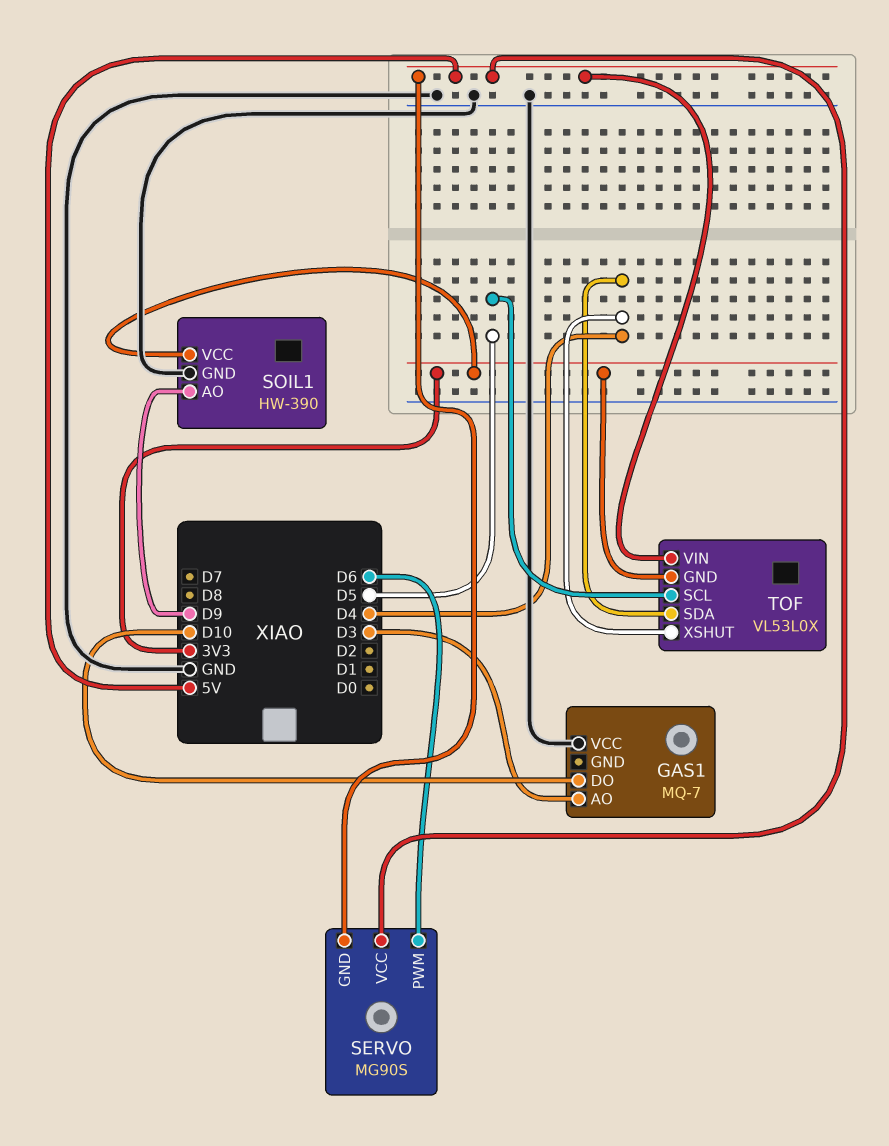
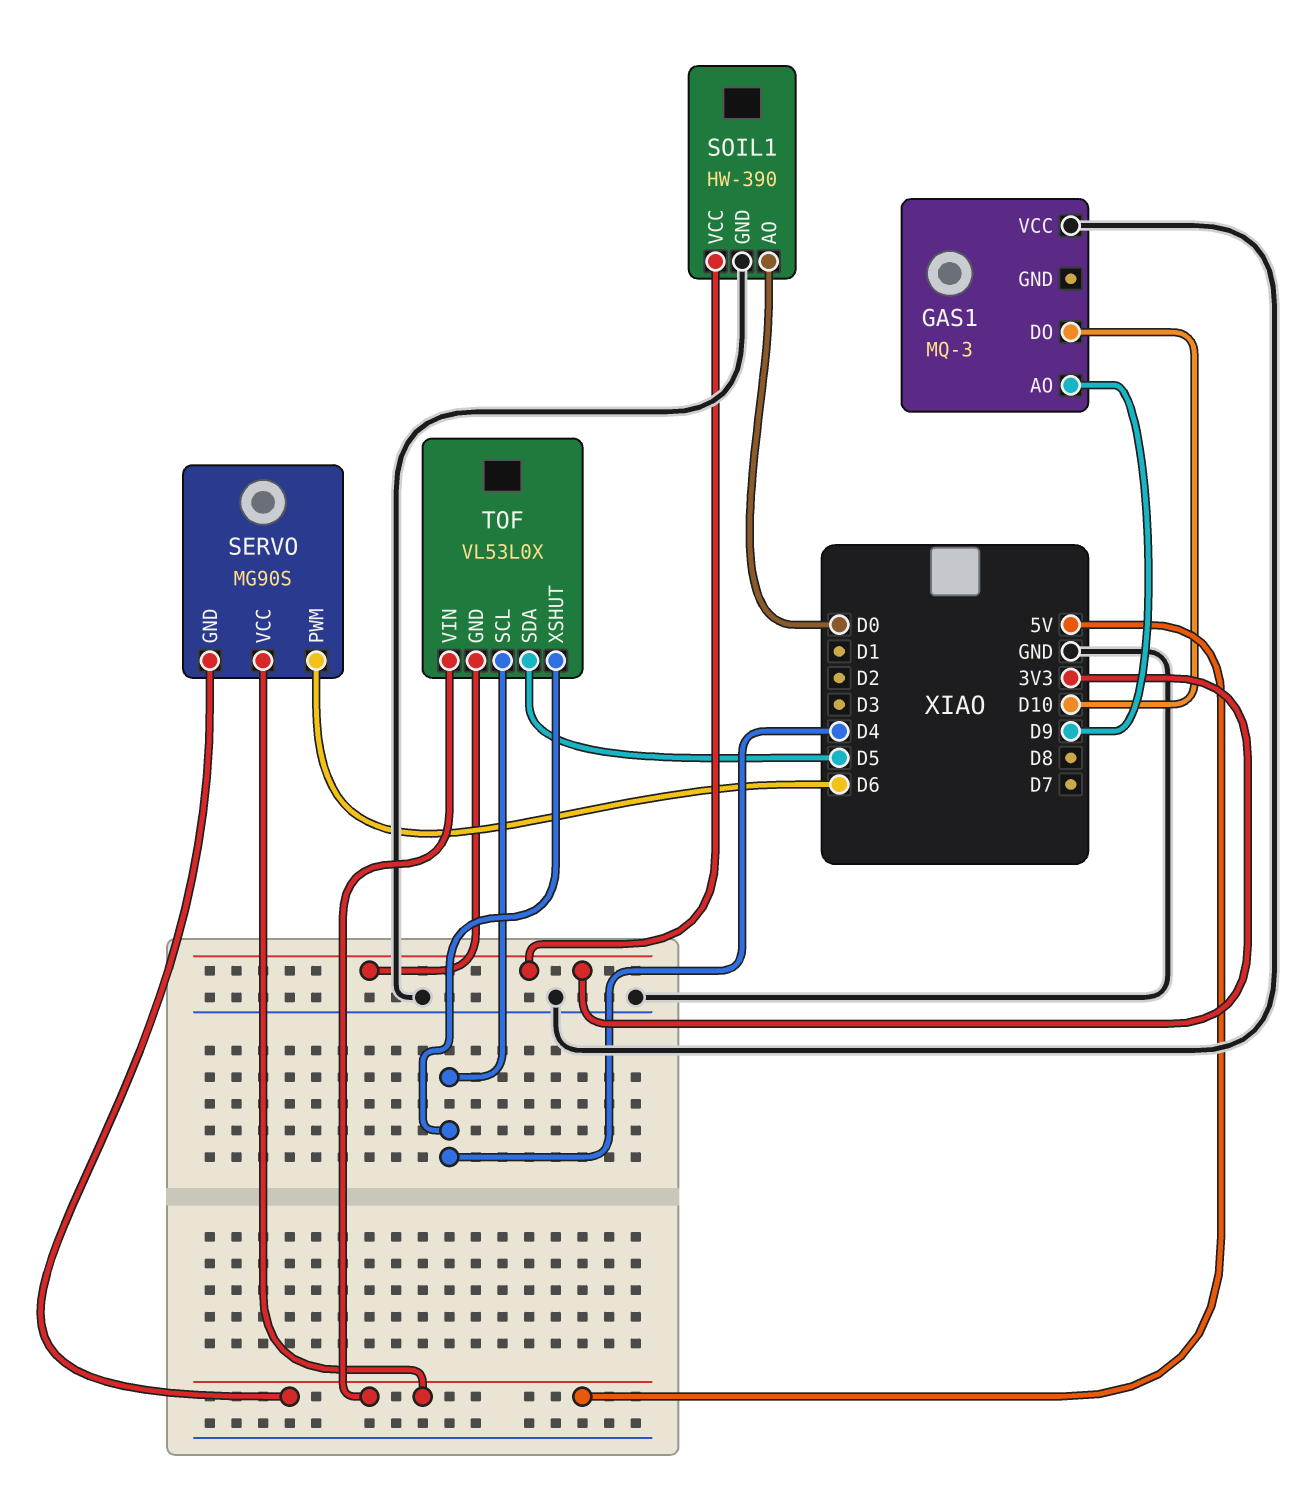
GAS1: MQ-7 -> MQ-3
GAS1 pin AO: D3 -> D9
SOIL1 pin AO: D9 -> D0
TOF pin SCL: D5 -> D4
TOF pin SDA: D4 -> D5

